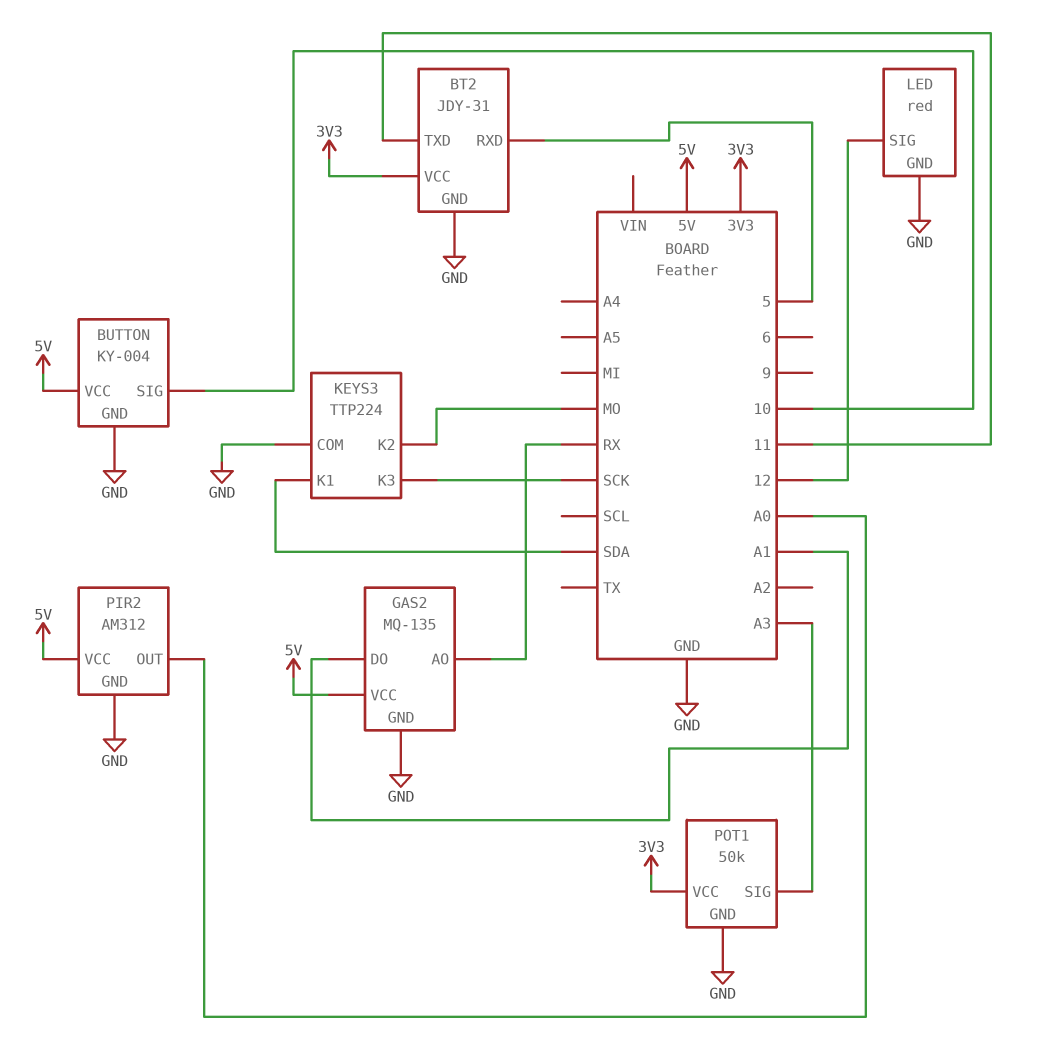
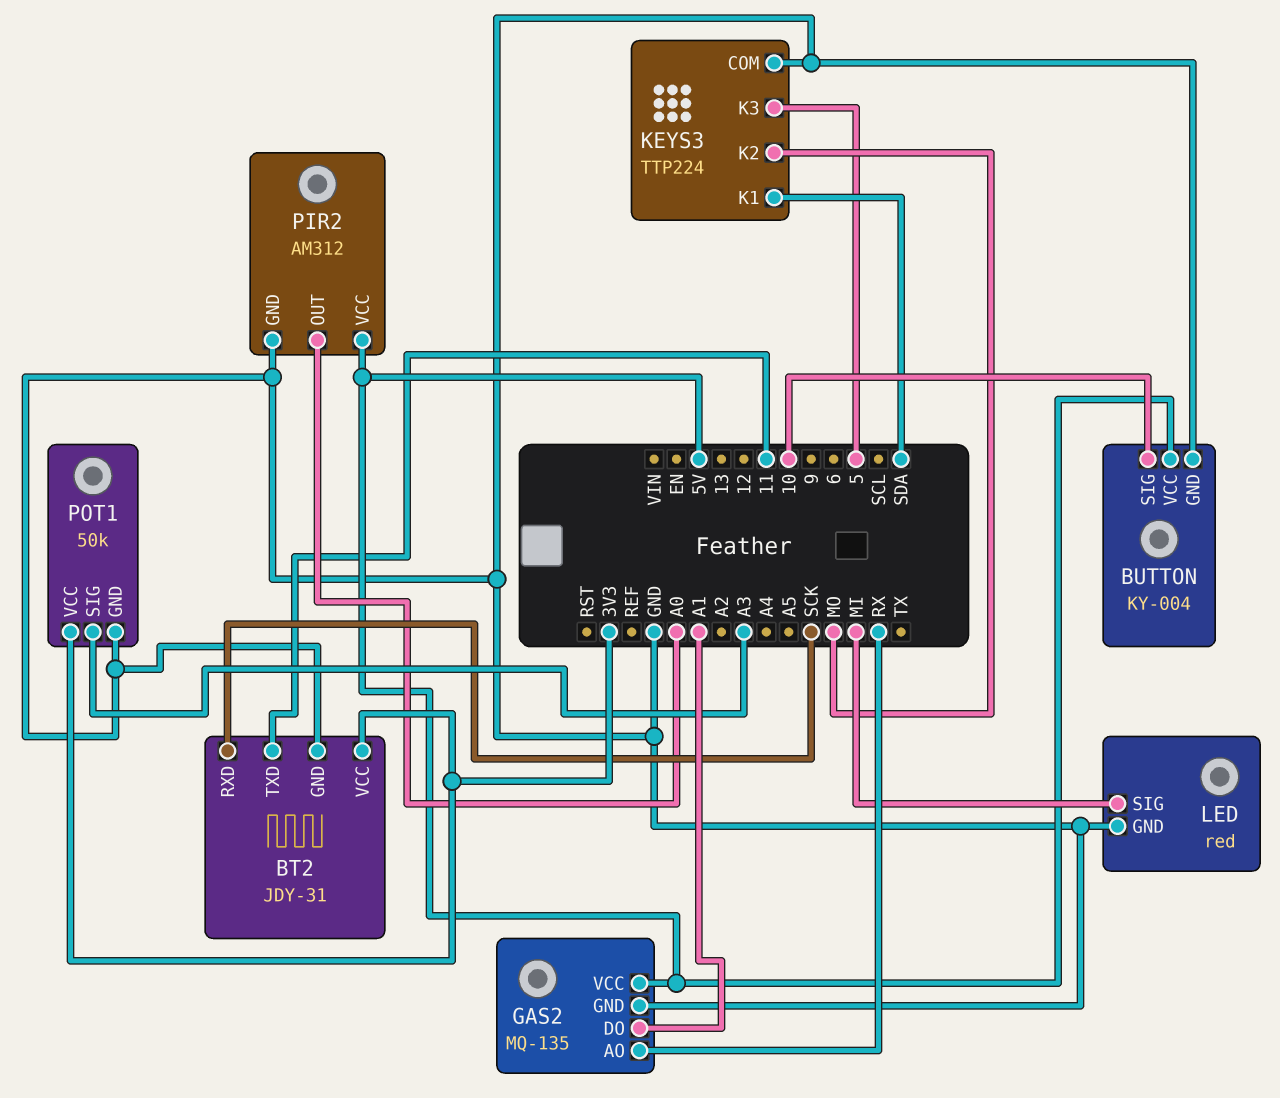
BT2 pin RXD: 5 -> SCK
KEYS3 pin K3: SCK -> 5
LED pin SIG: 12 -> MI

